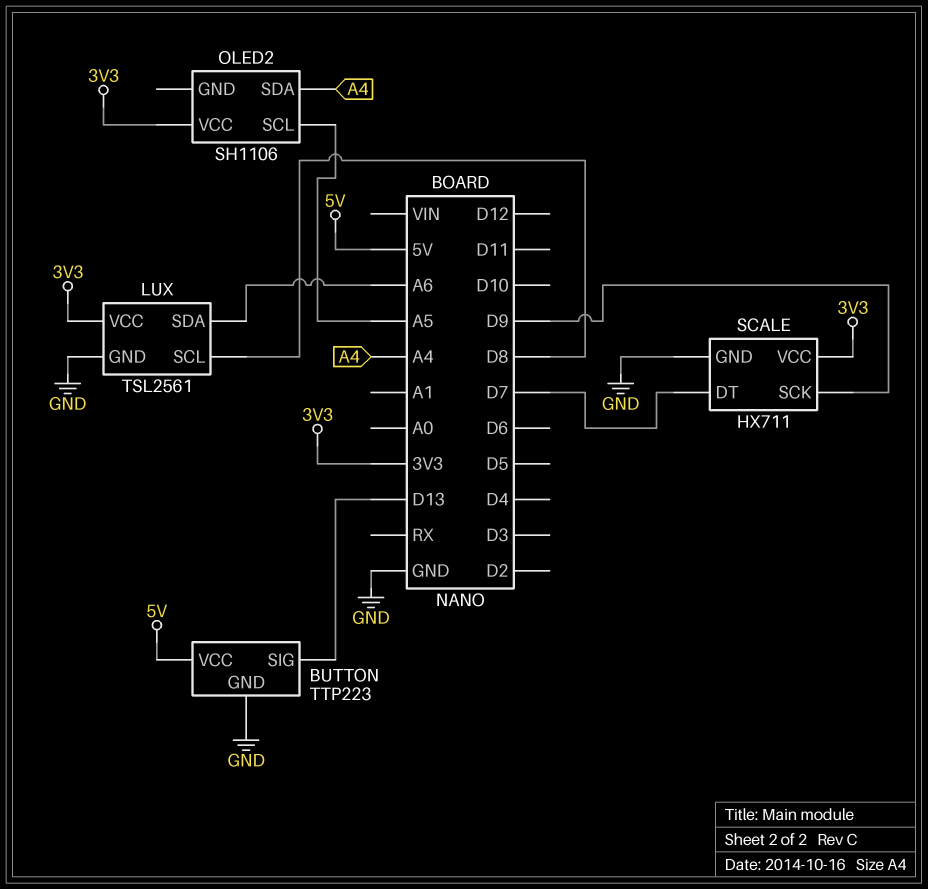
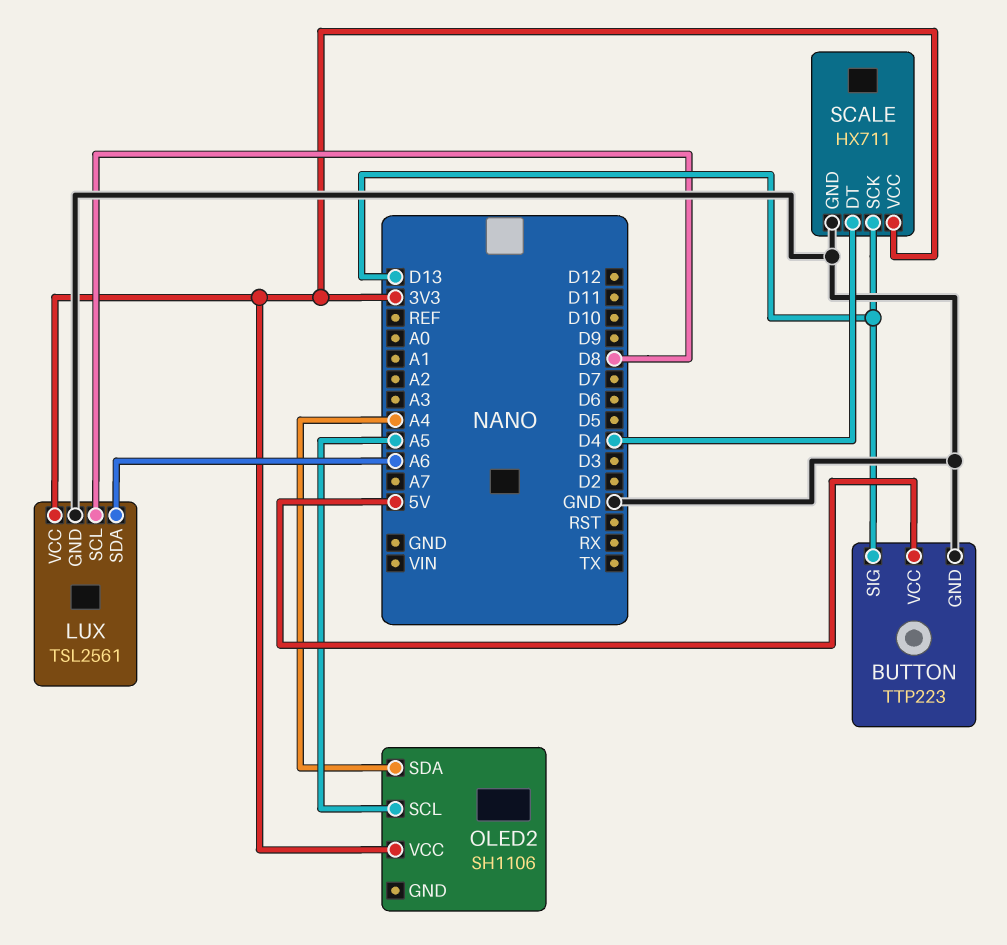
SCALE pin DT: D7 -> D4
SCALE pin SCK: D9 -> D13

